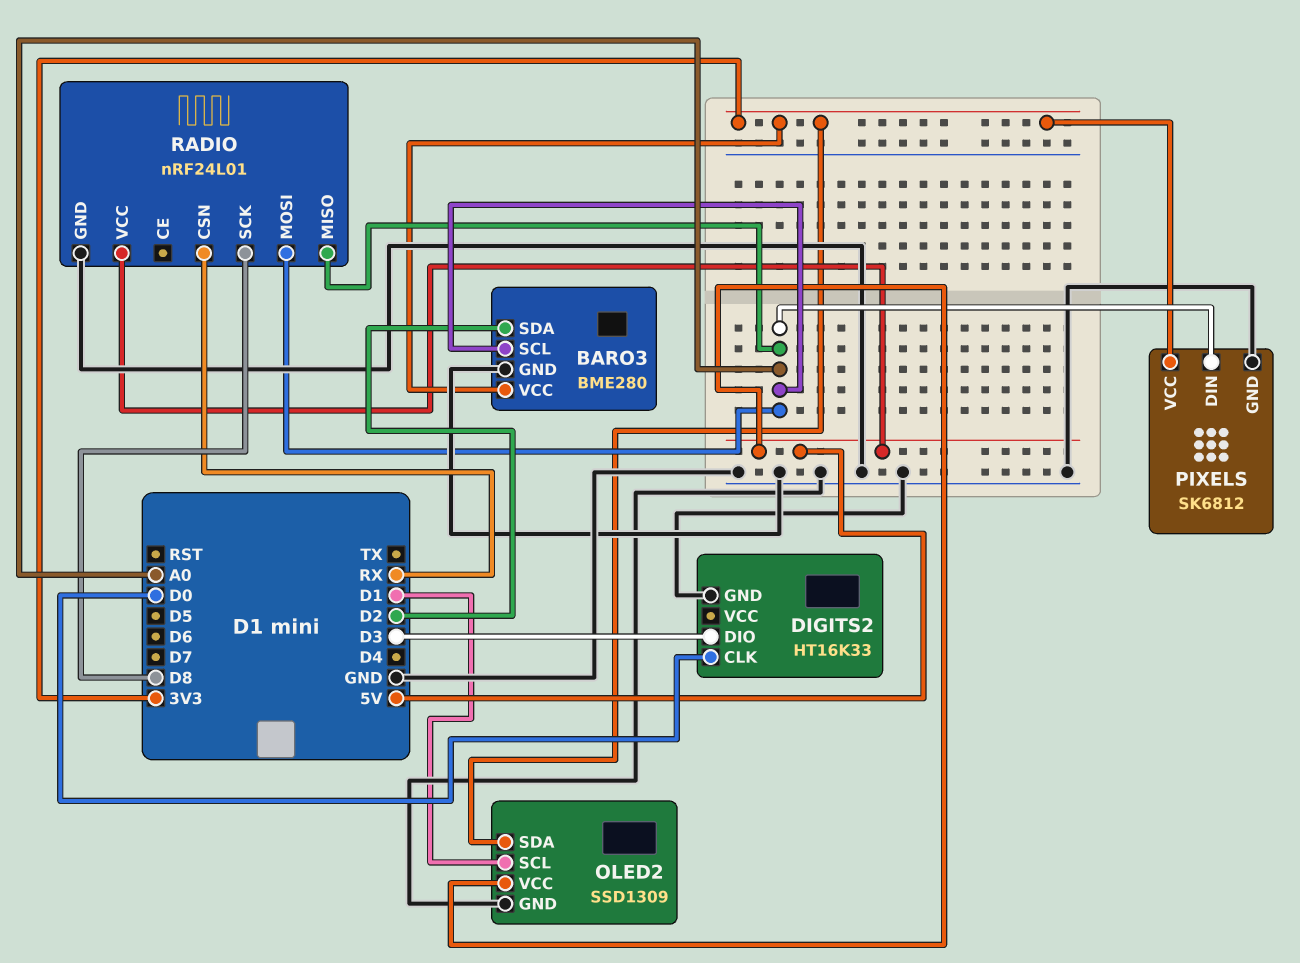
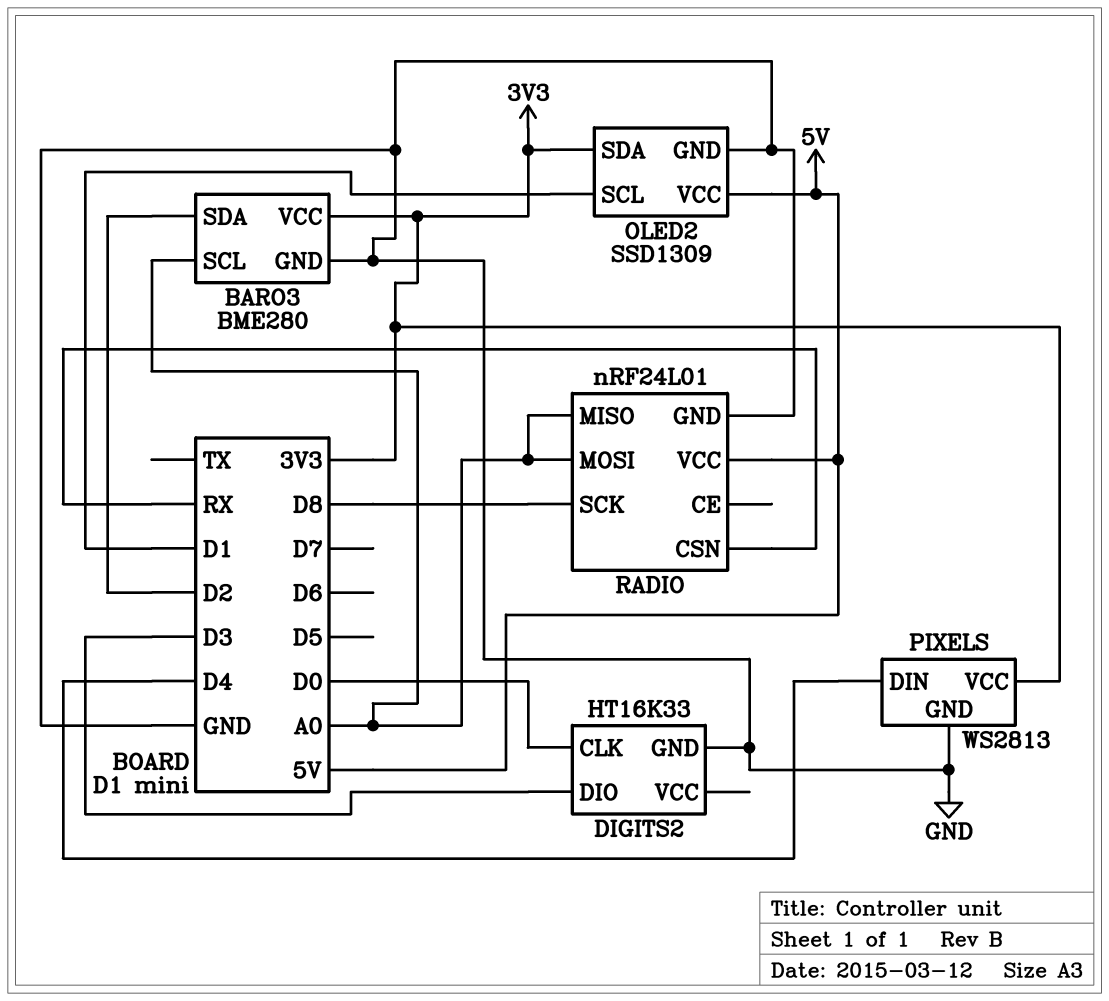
PIXELS: SK6812 -> WS2813
PIXELS pin DIN: A0 -> D4

